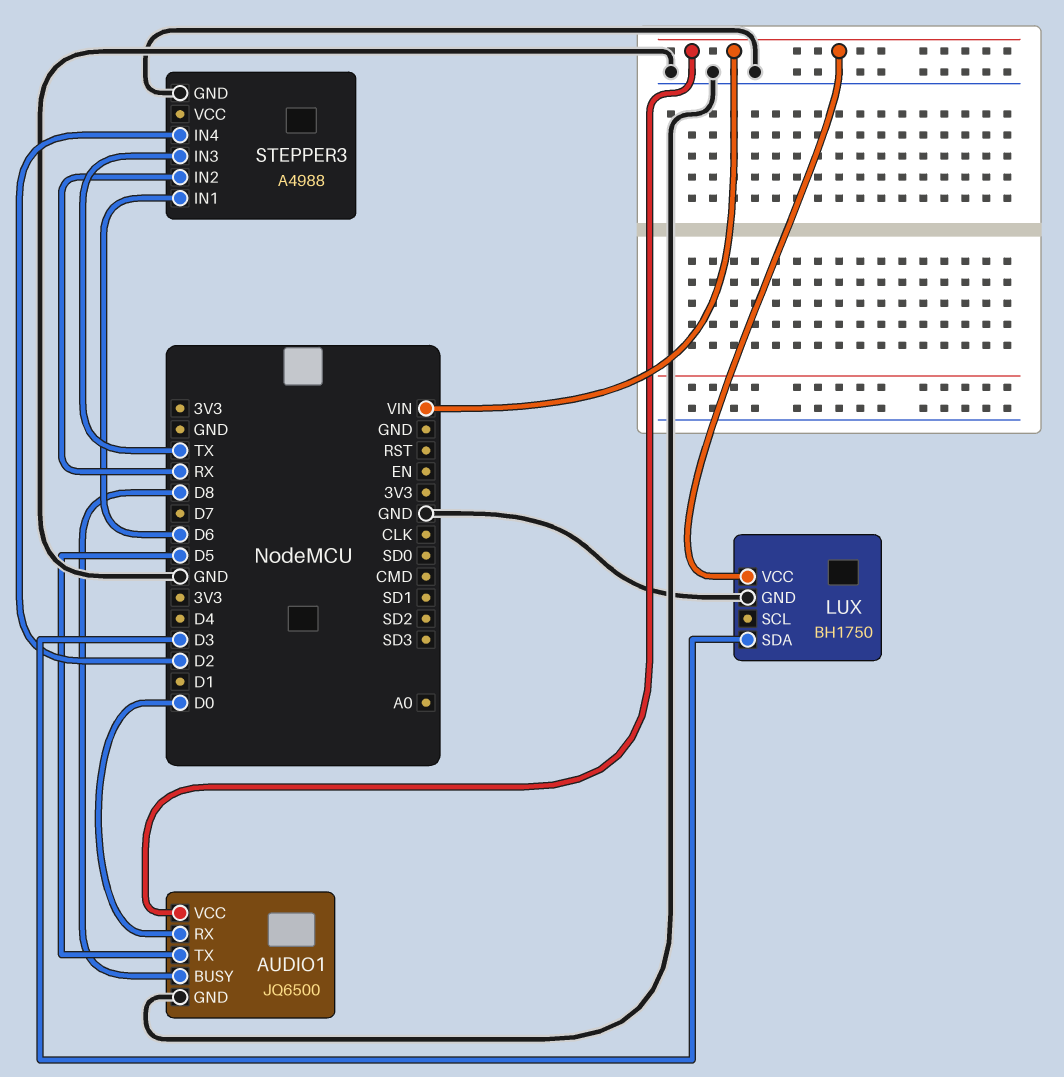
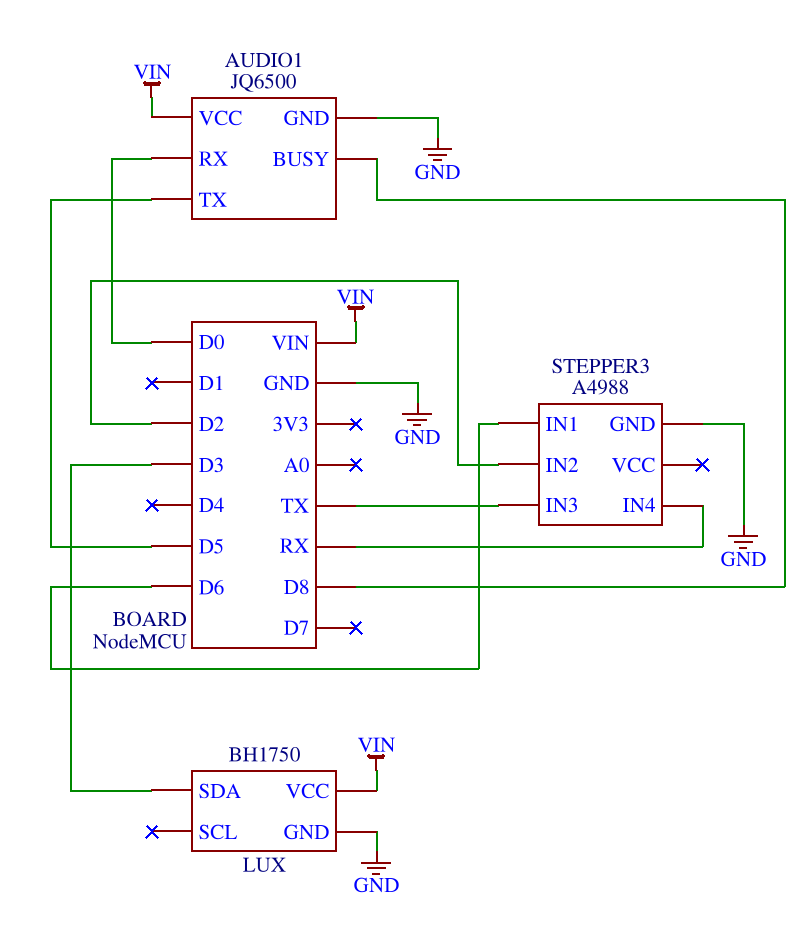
STEPPER3 pin IN2: RX -> D2
STEPPER3 pin IN4: D2 -> RX

